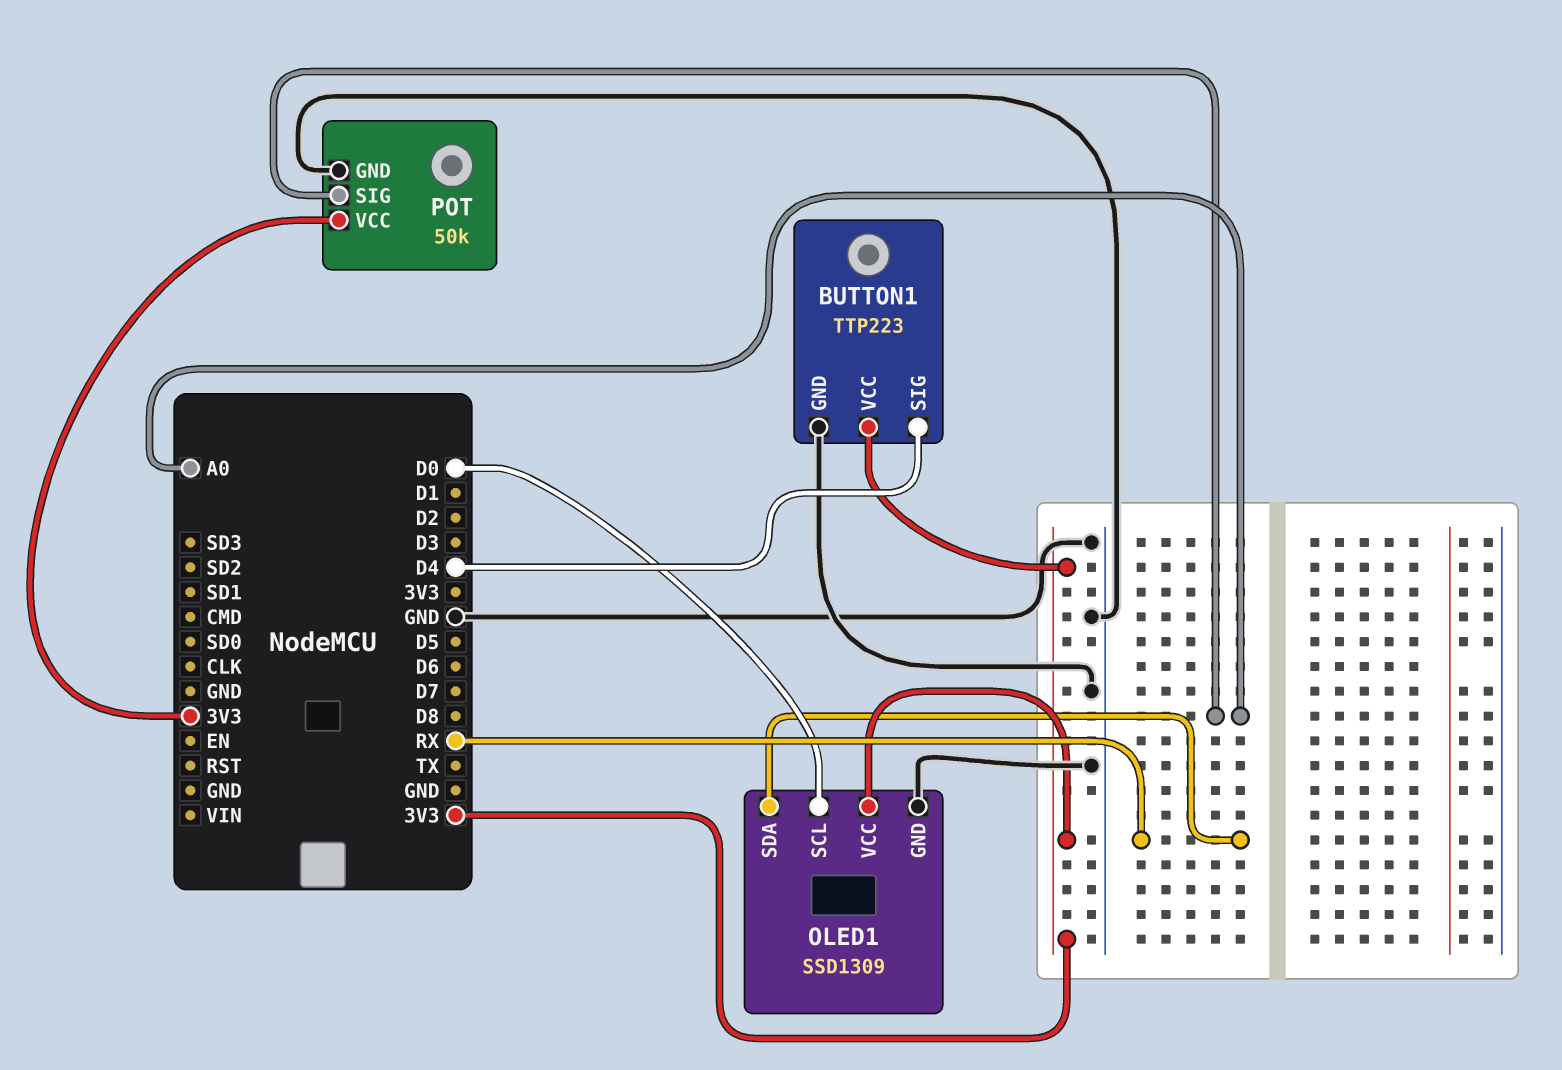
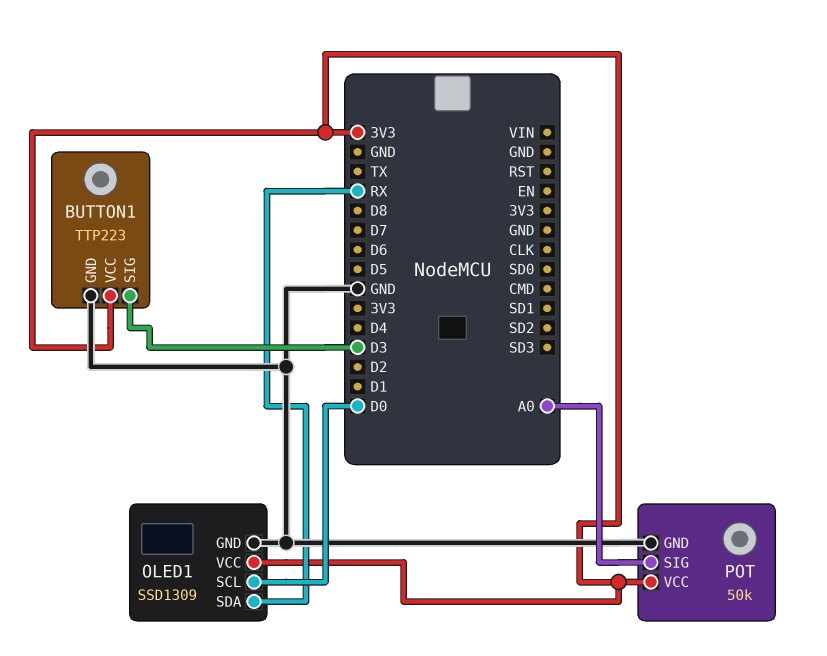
BUTTON1 pin SIG: D4 -> D3

